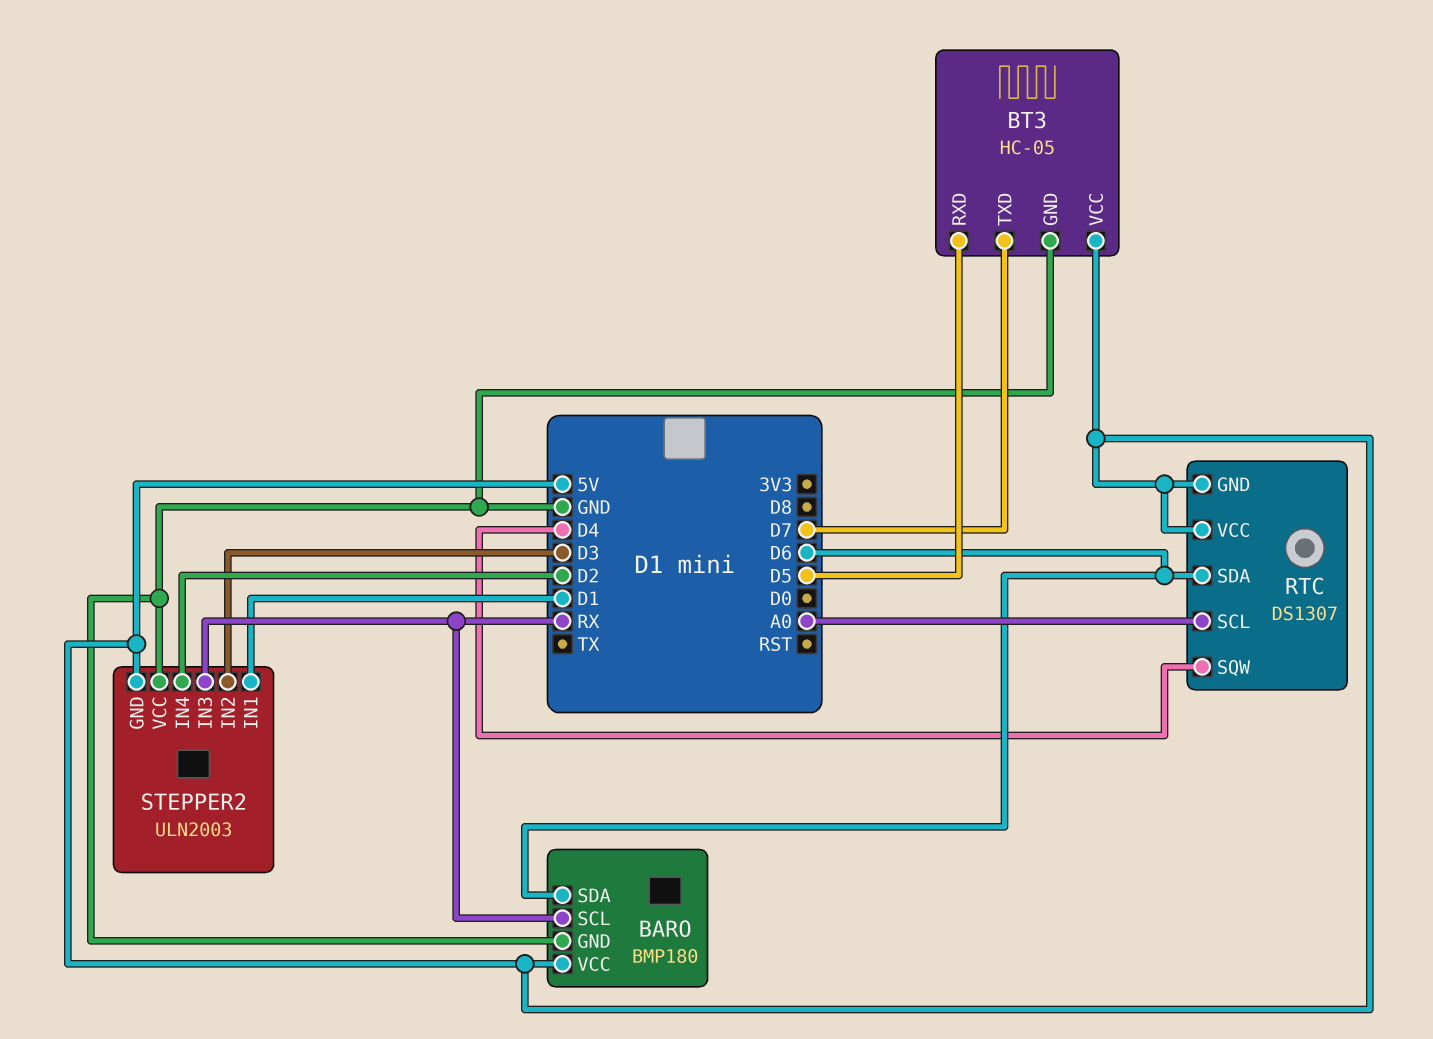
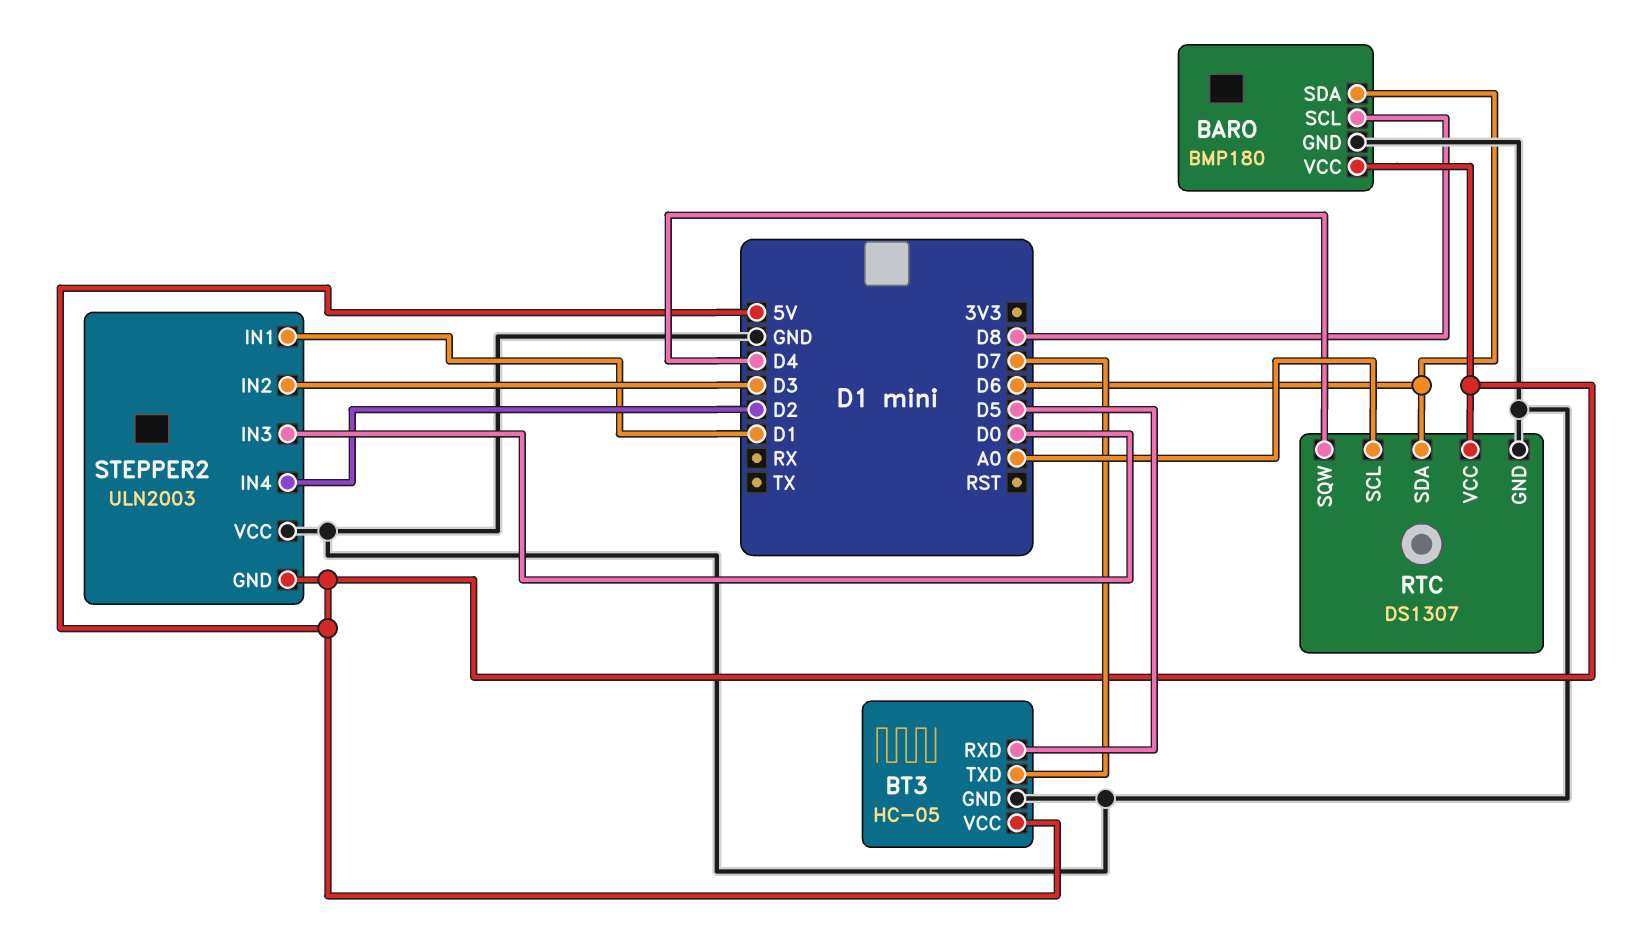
BARO pin SCL: RX -> D8
RTC pin GND: 5V -> GND
STEPPER2 pin IN3: RX -> D0

